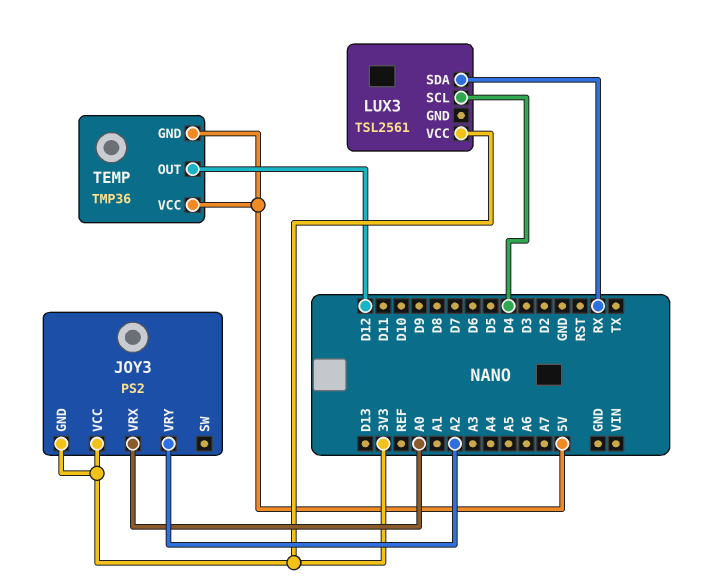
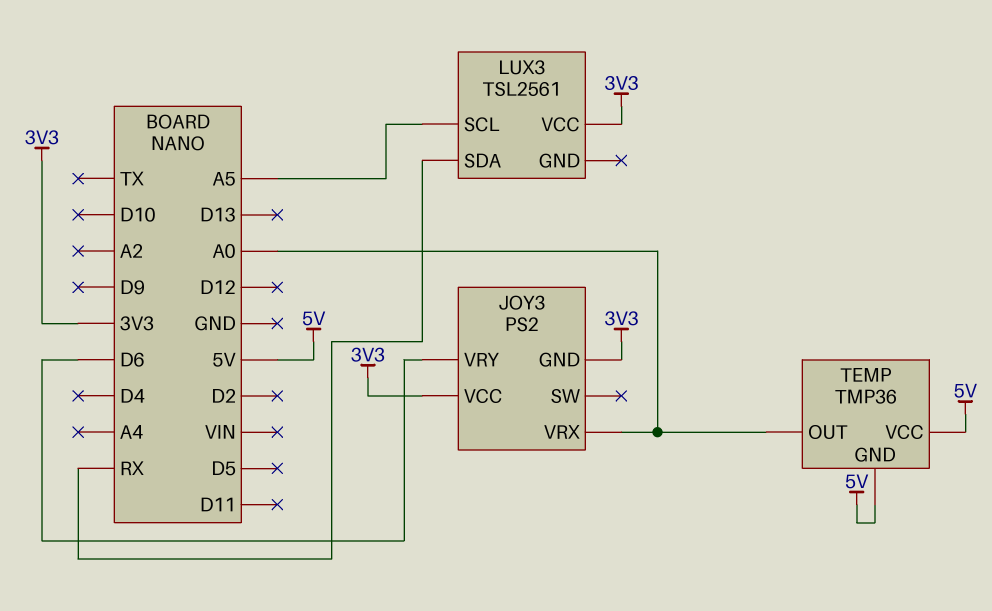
JOY3 pin VRY: A2 -> D6
LUX3 pin SCL: D4 -> A5
TEMP pin OUT: D12 -> A0

